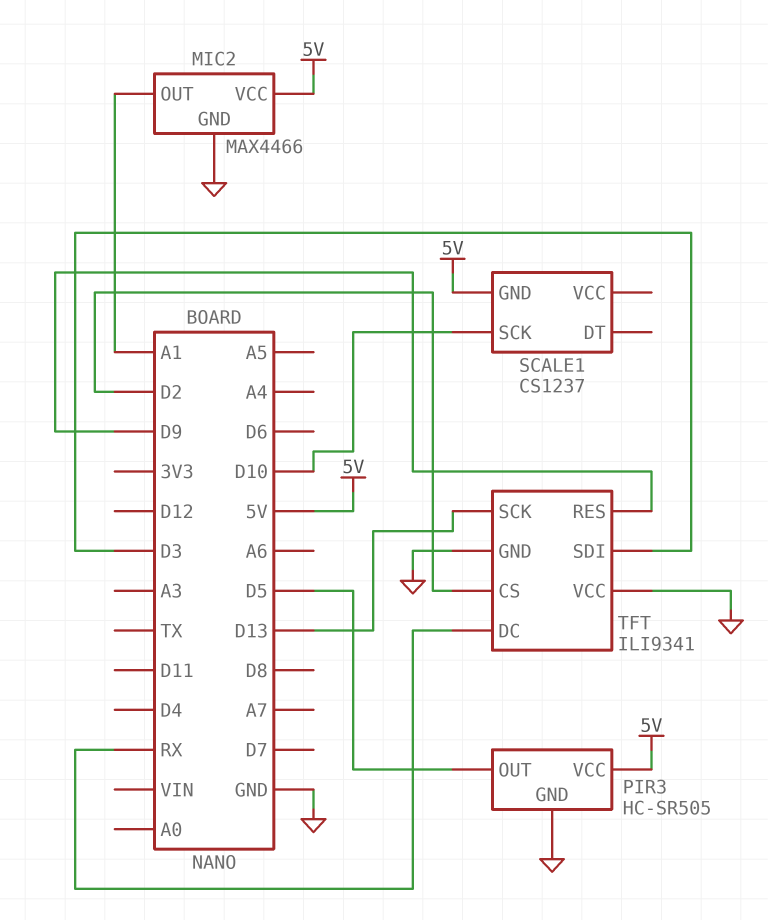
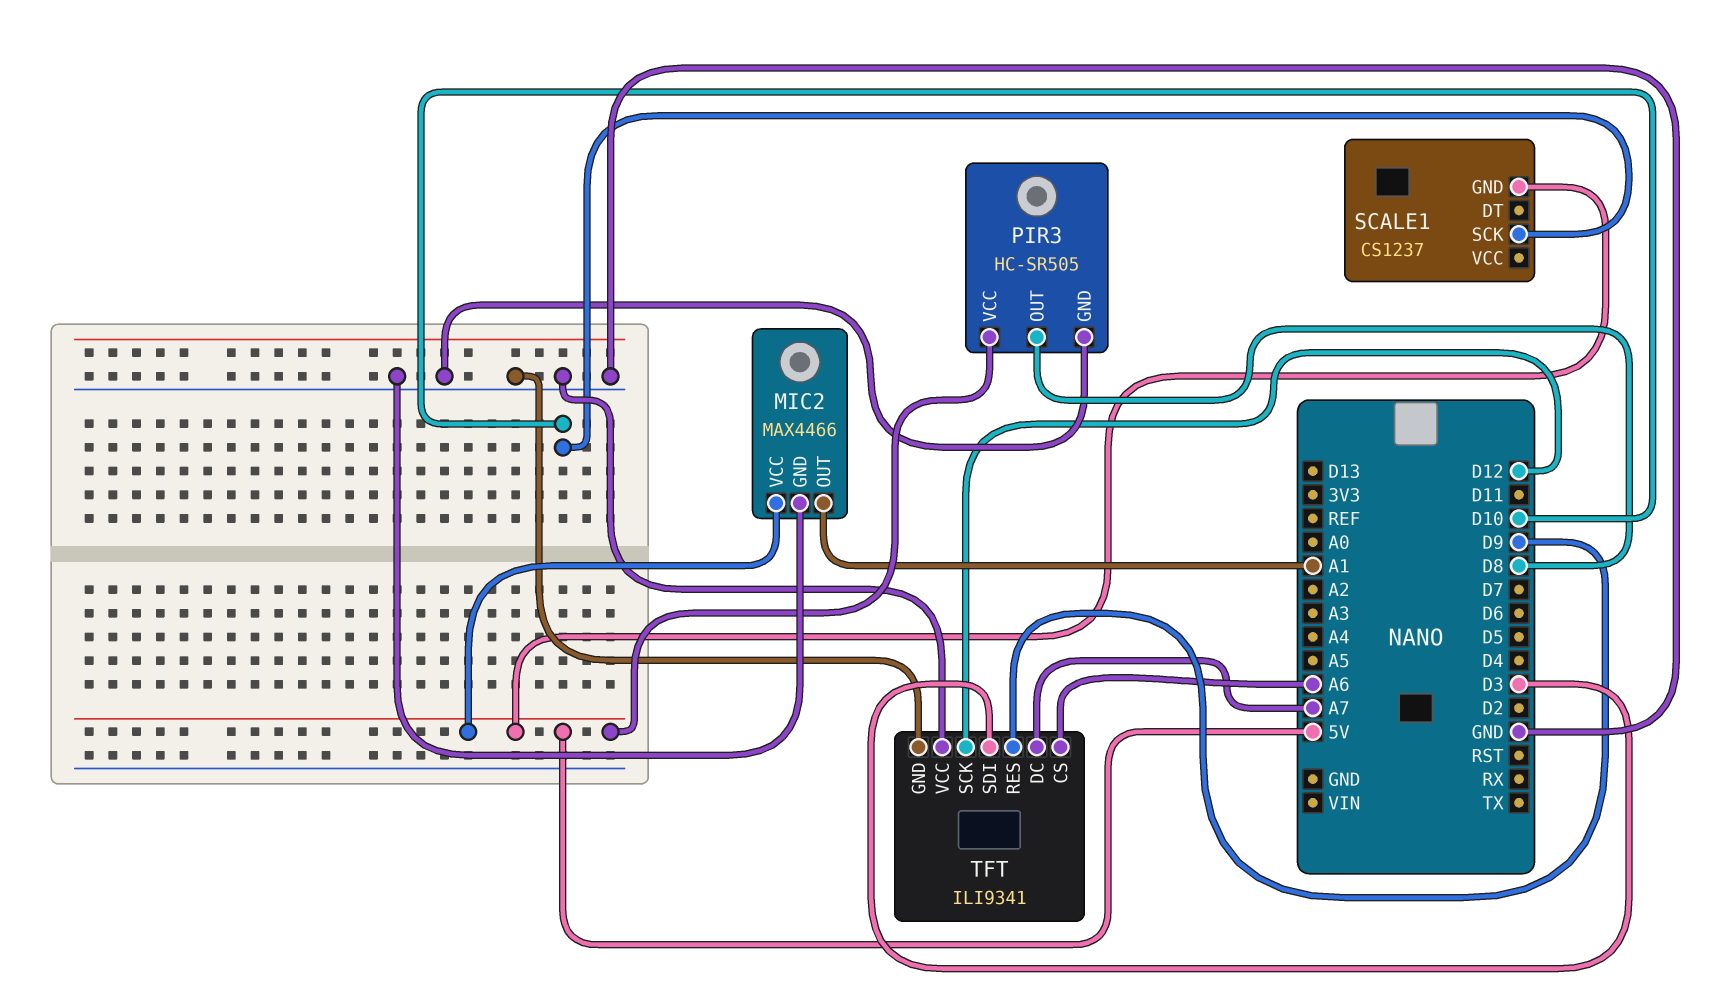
PIR3 pin OUT: D5 -> D8
TFT pin CS: D2 -> A6
TFT pin DC: RX -> A7
TFT pin SCK: D13 -> D12

